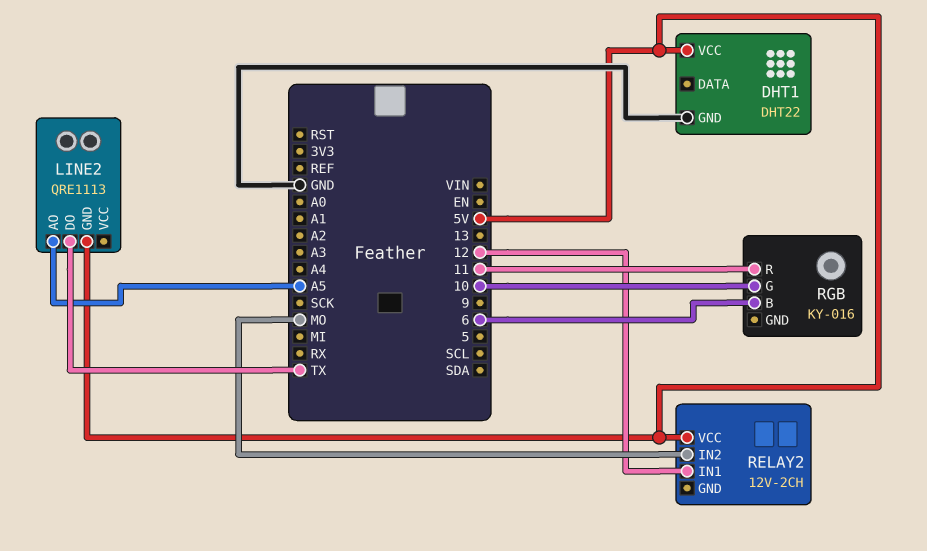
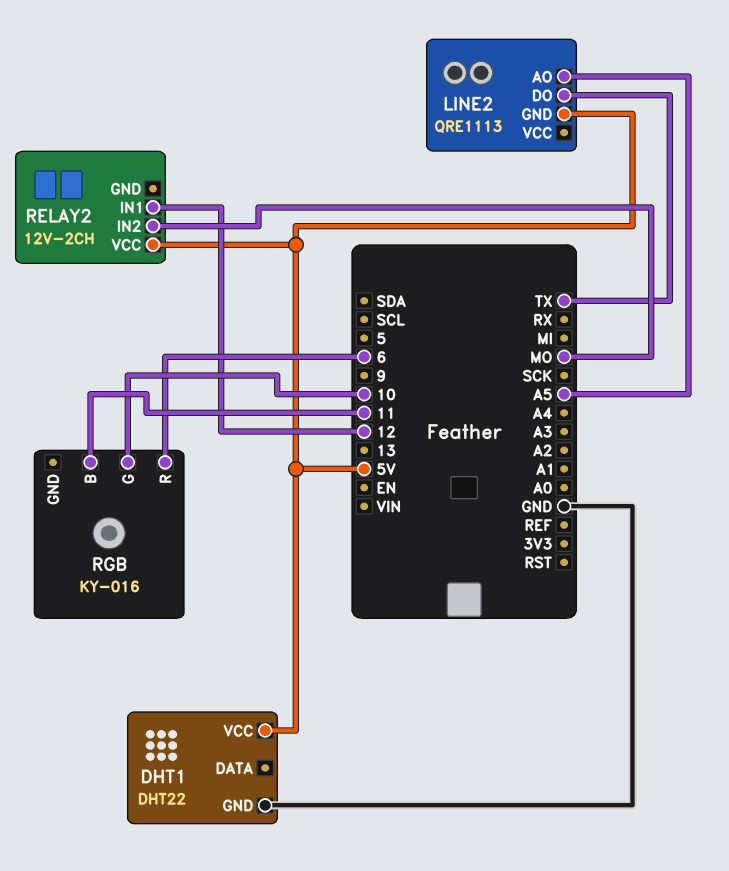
RGB pin B: 6 -> 11
RGB pin R: 11 -> 6

